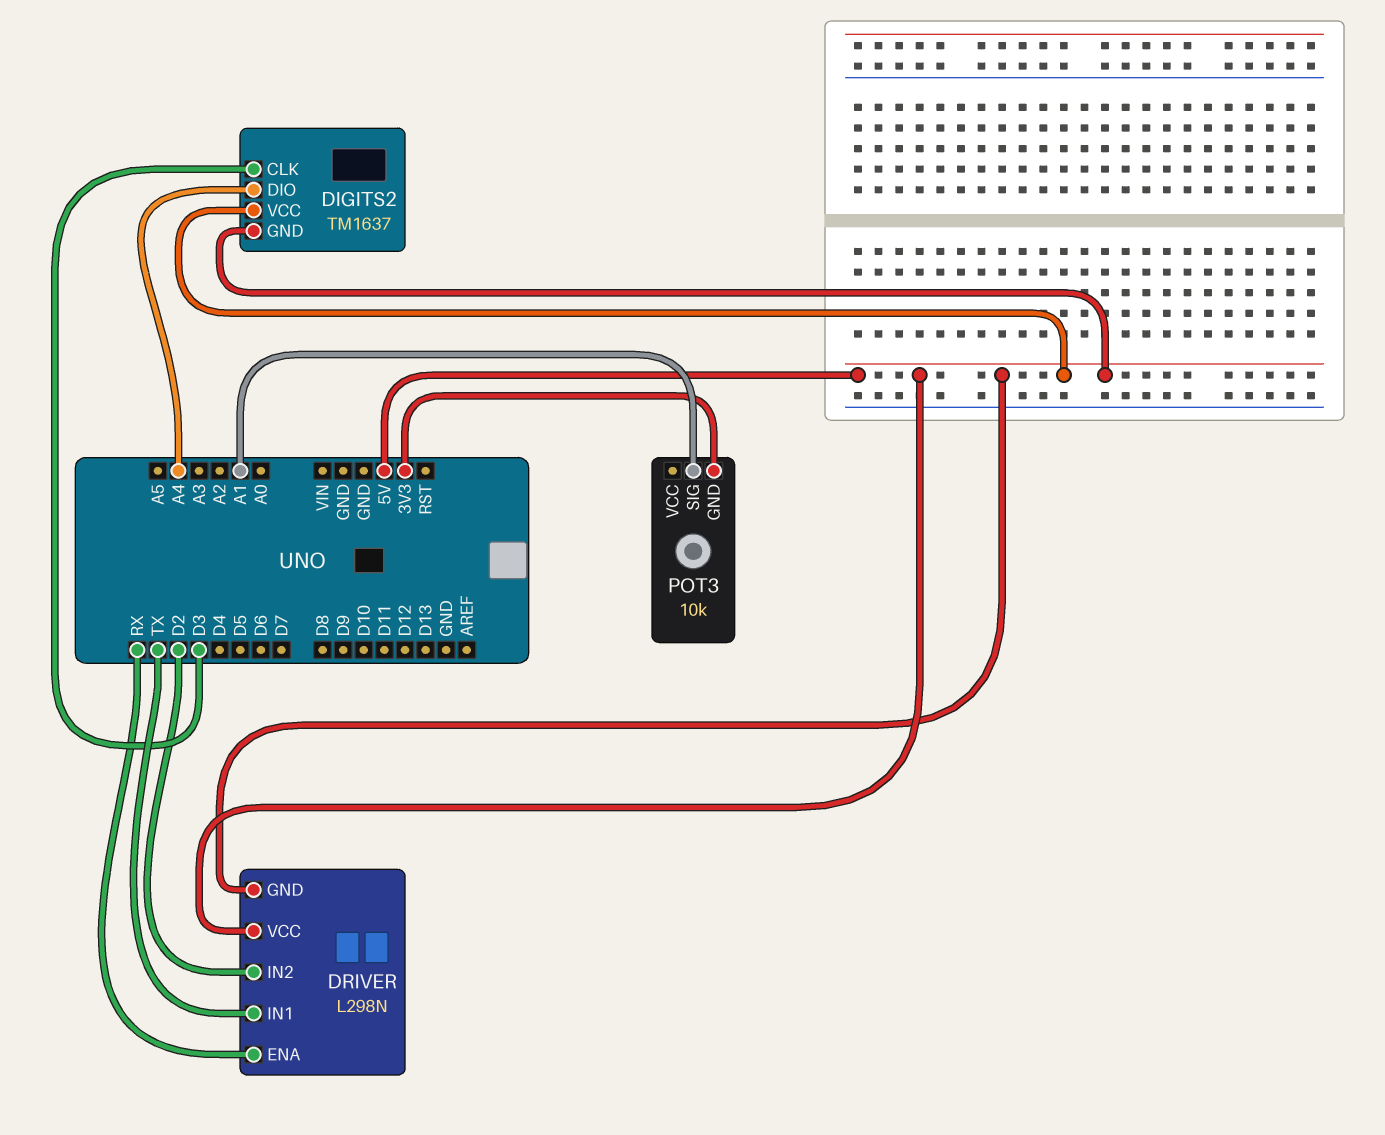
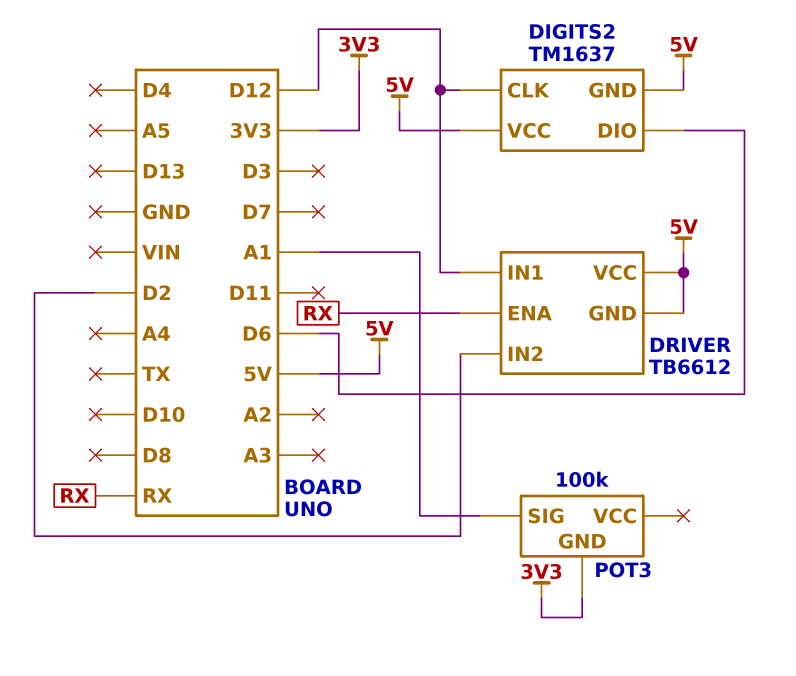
DIGITS2 pin CLK: D3 -> D12
DIGITS2 pin DIO: A4 -> D6
DRIVER: L298N -> TB6612
DRIVER pin IN1: TX -> D12
POT3: 10k -> 100k

